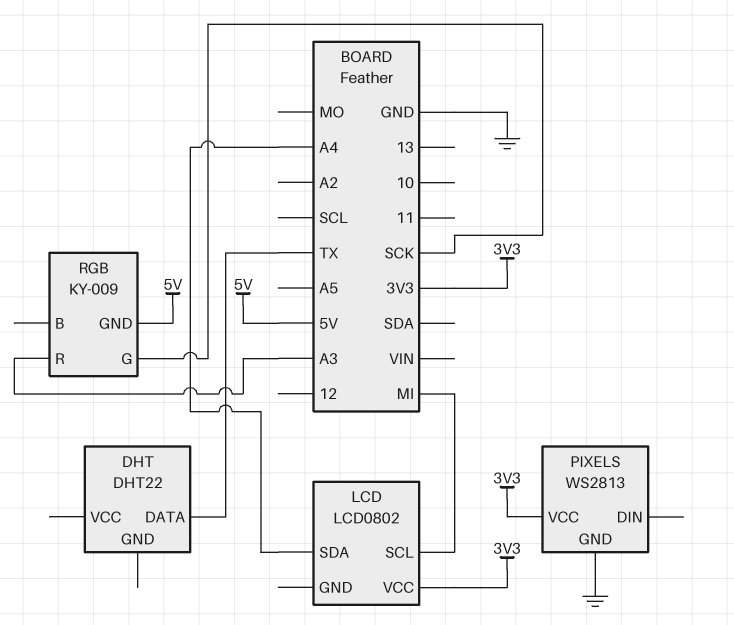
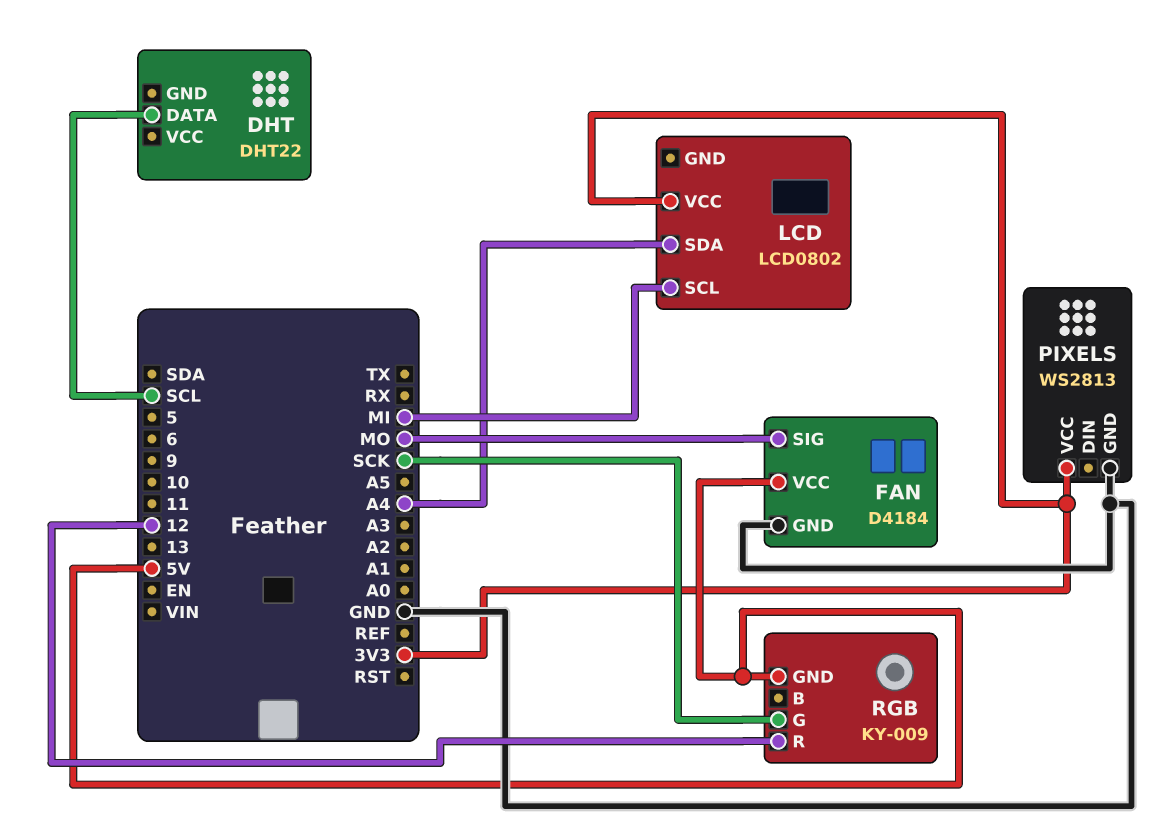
DHT pin DATA: TX -> SCL
FAN: none -> D4184
FAN pin GND: none -> GND
FAN pin SIG: none -> MO
FAN pin VCC: none -> 5V
RGB pin R: A3 -> 12

